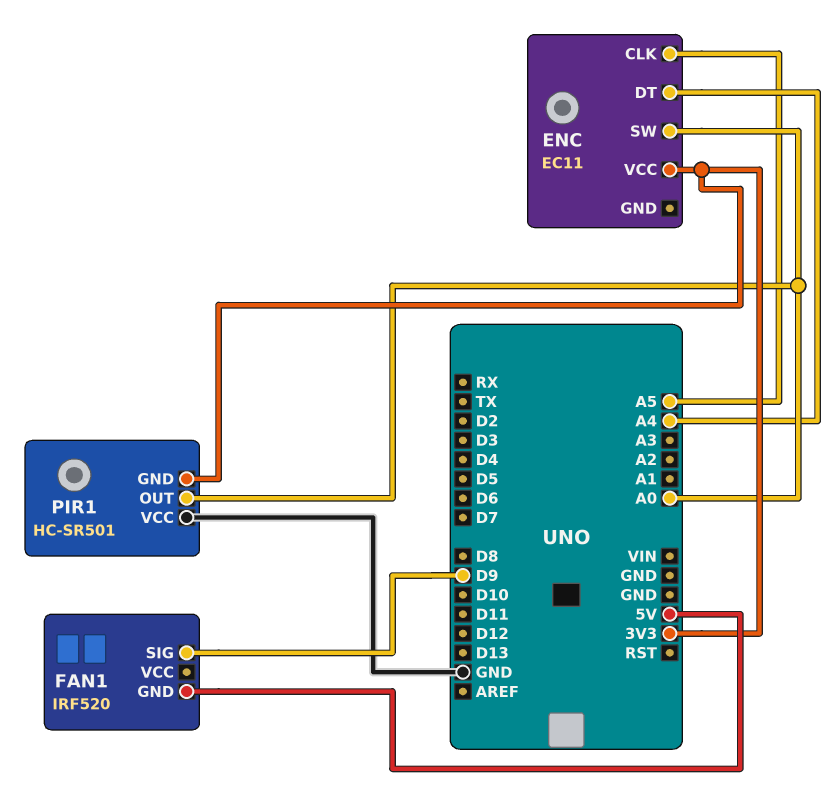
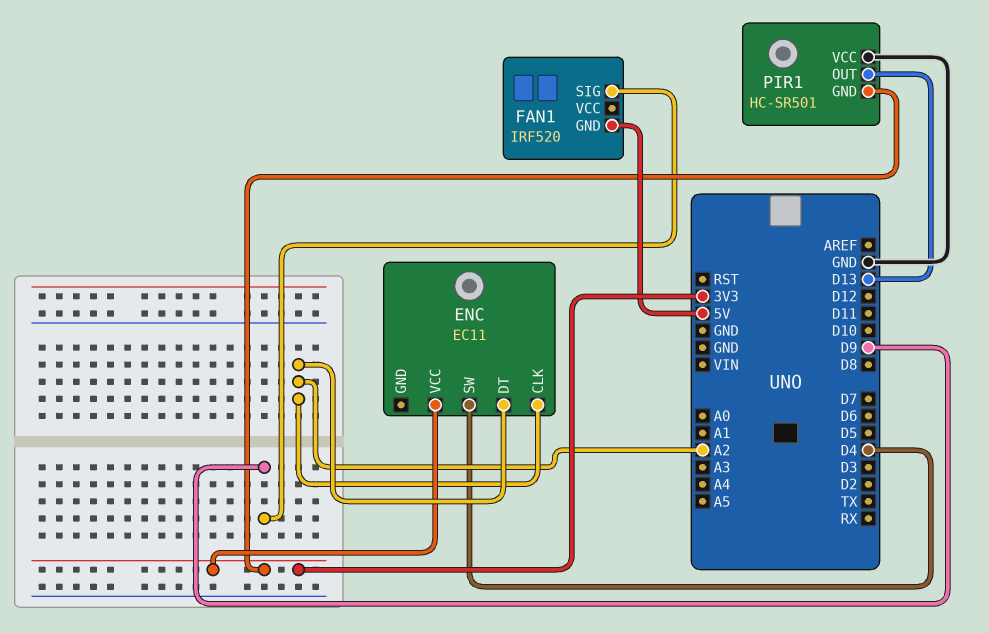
ENC pin CLK: A5 -> A2
ENC pin DT: A4 -> A2
ENC pin SW: A0 -> D4
PIR1 pin OUT: A0 -> D13

